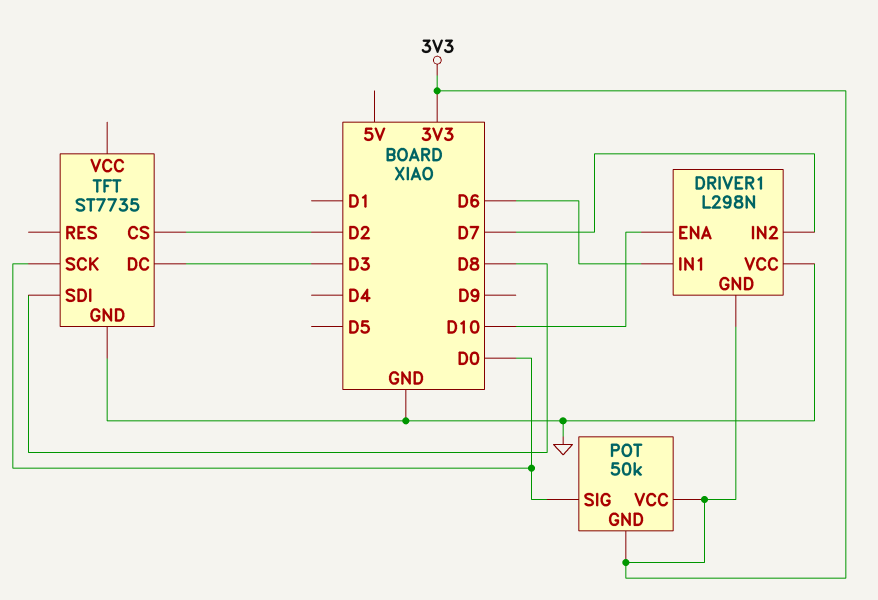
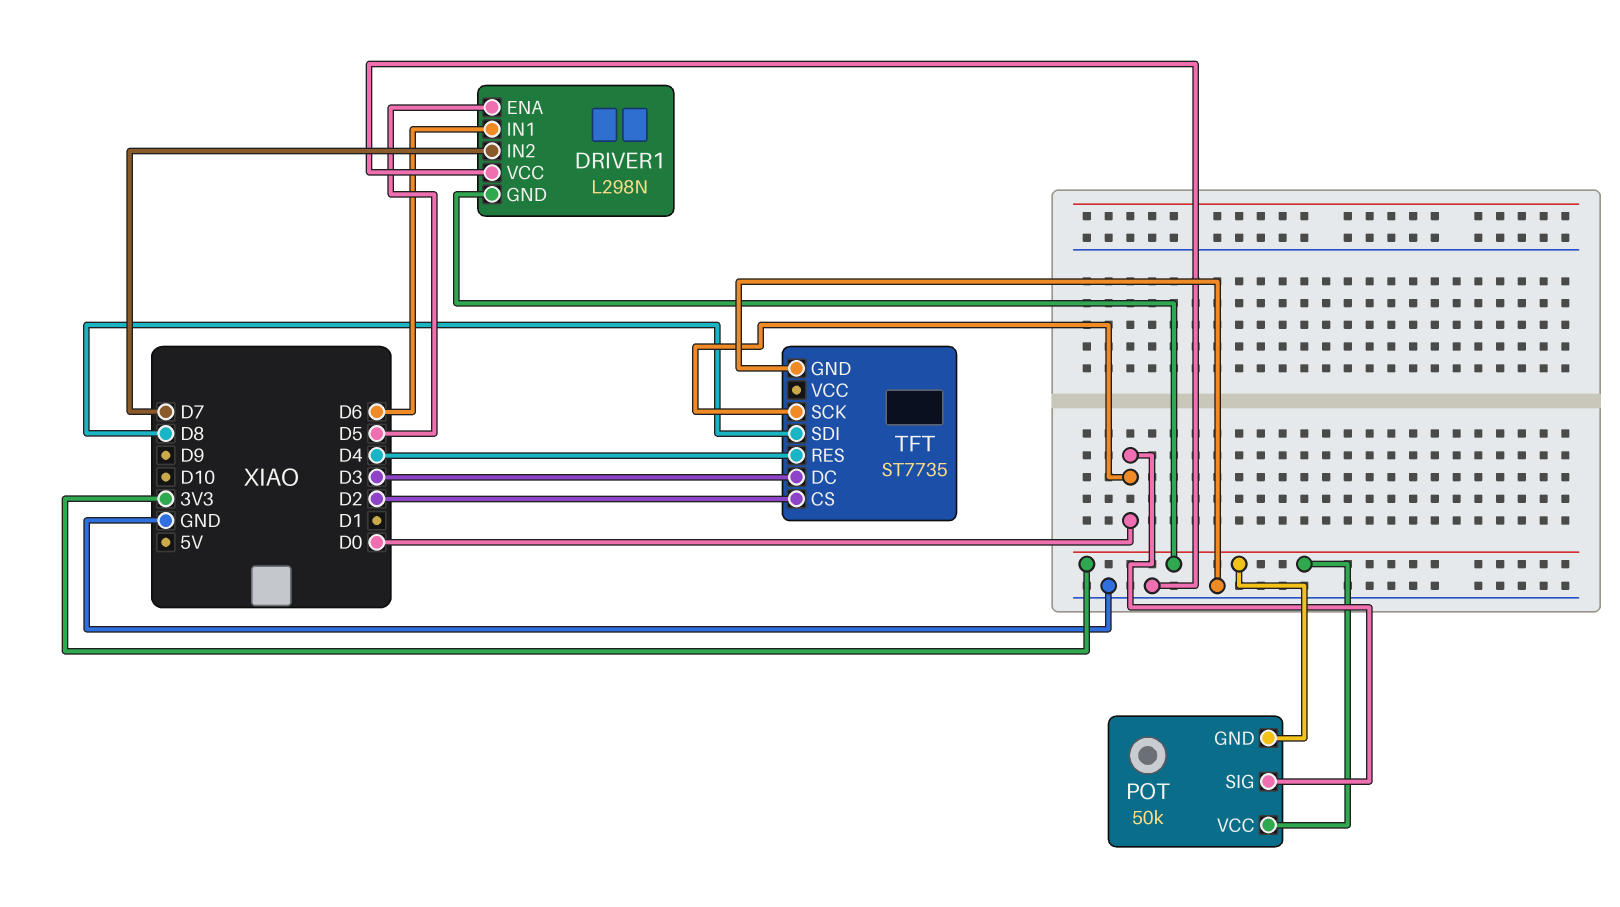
DRIVER1 pin ENA: D10 -> D5
TFT pin RES: none -> D4

